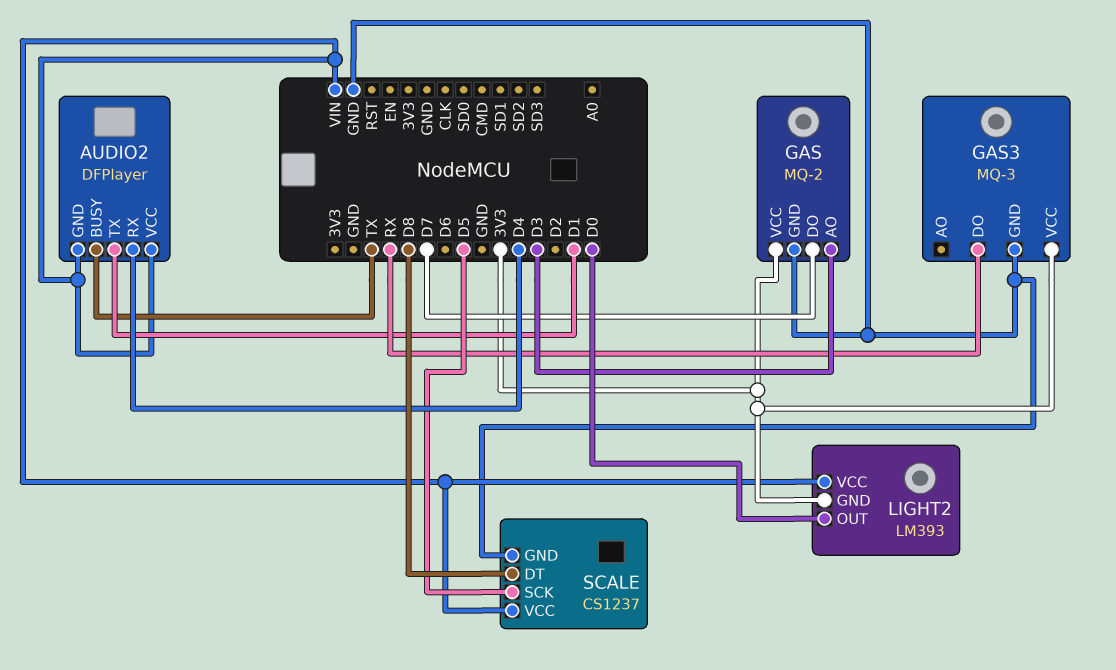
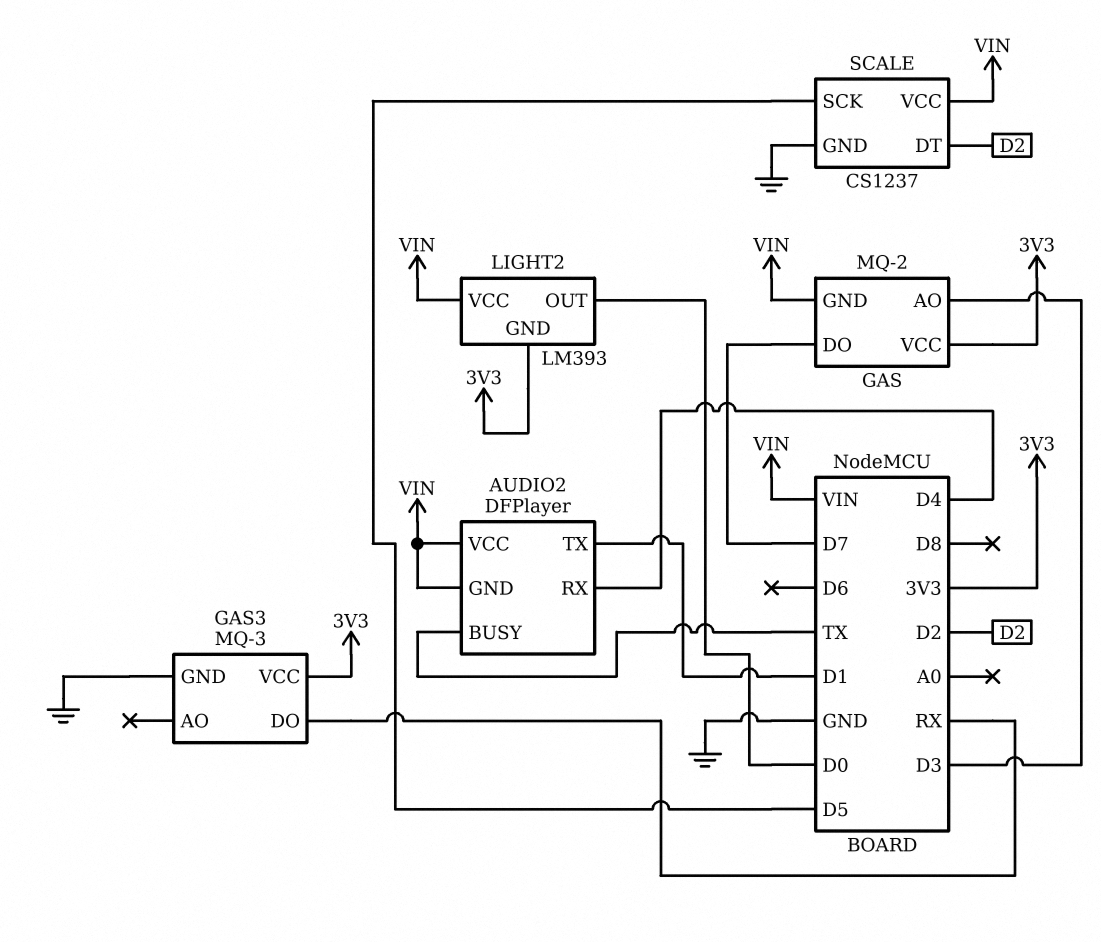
GAS pin GND: GND -> VIN
SCALE pin DT: D8 -> D2

